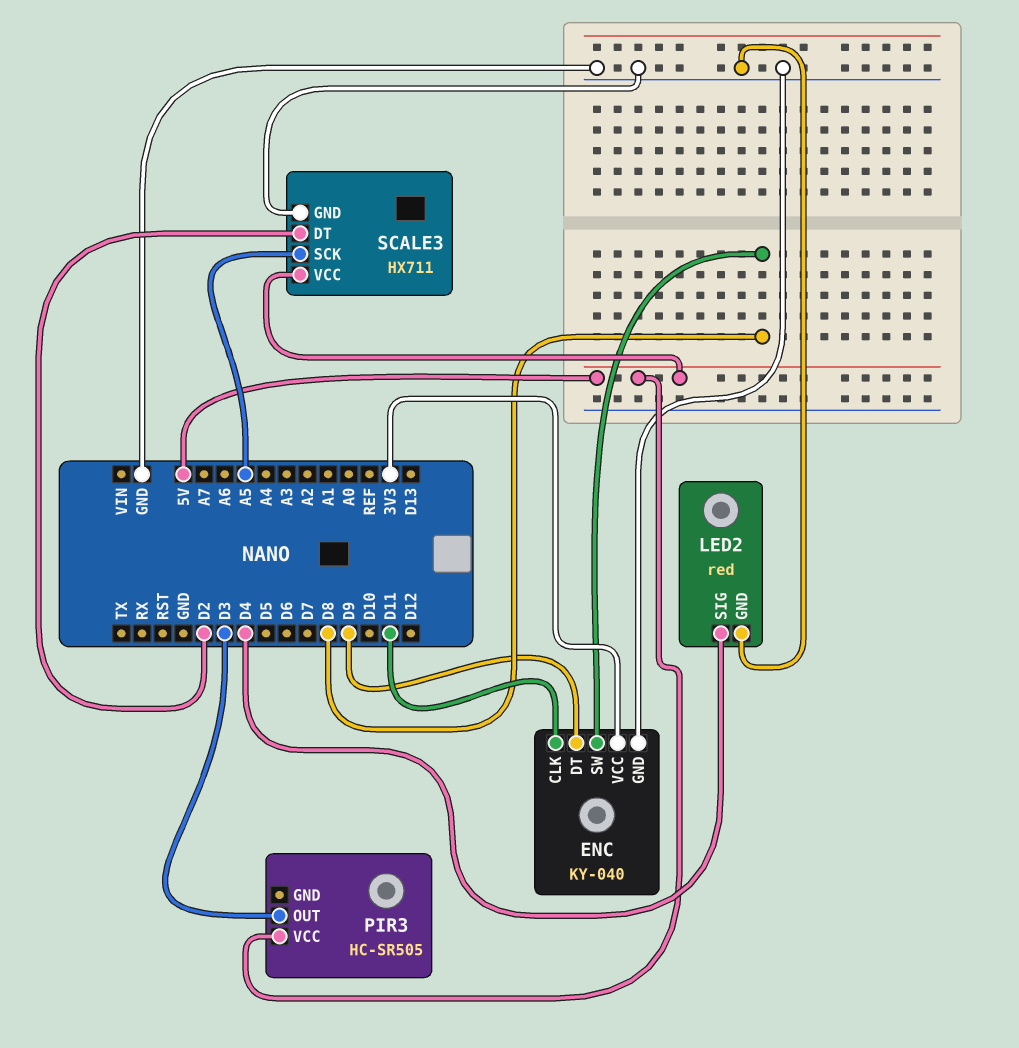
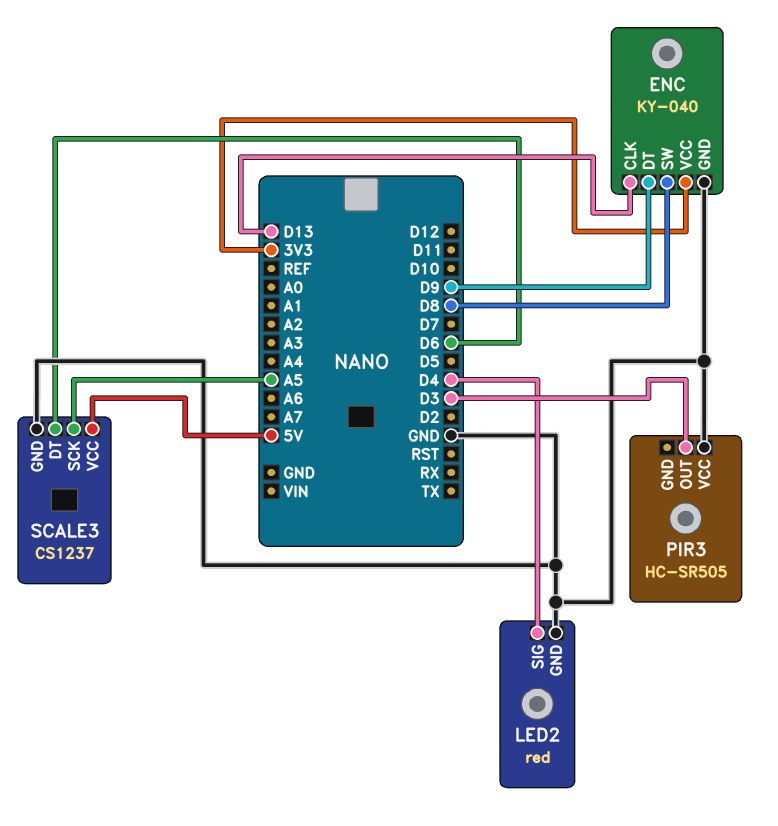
ENC pin CLK: D11 -> D13
PIR3 pin VCC: 5V -> GND
SCALE3: HX711 -> CS1237
SCALE3 pin DT: D2 -> D6

